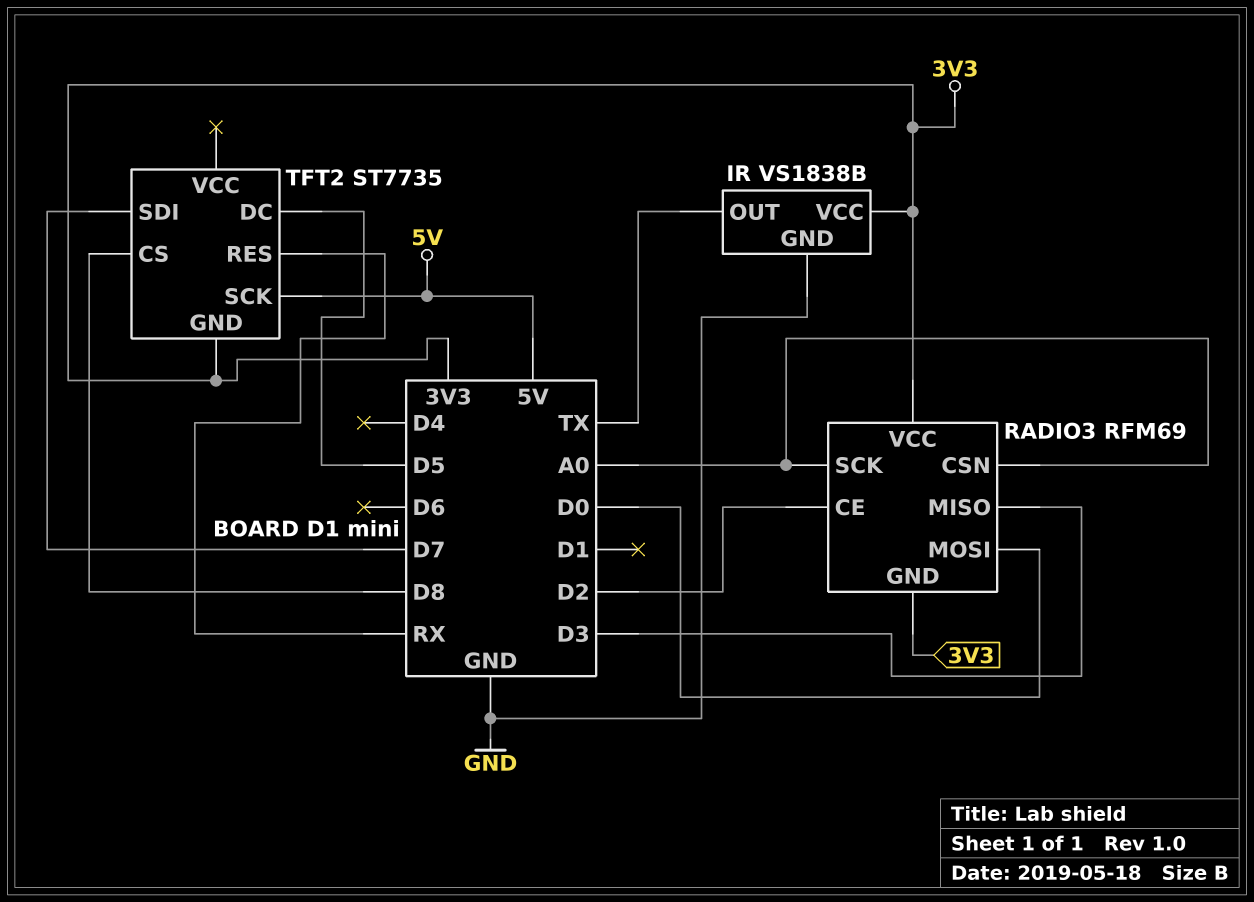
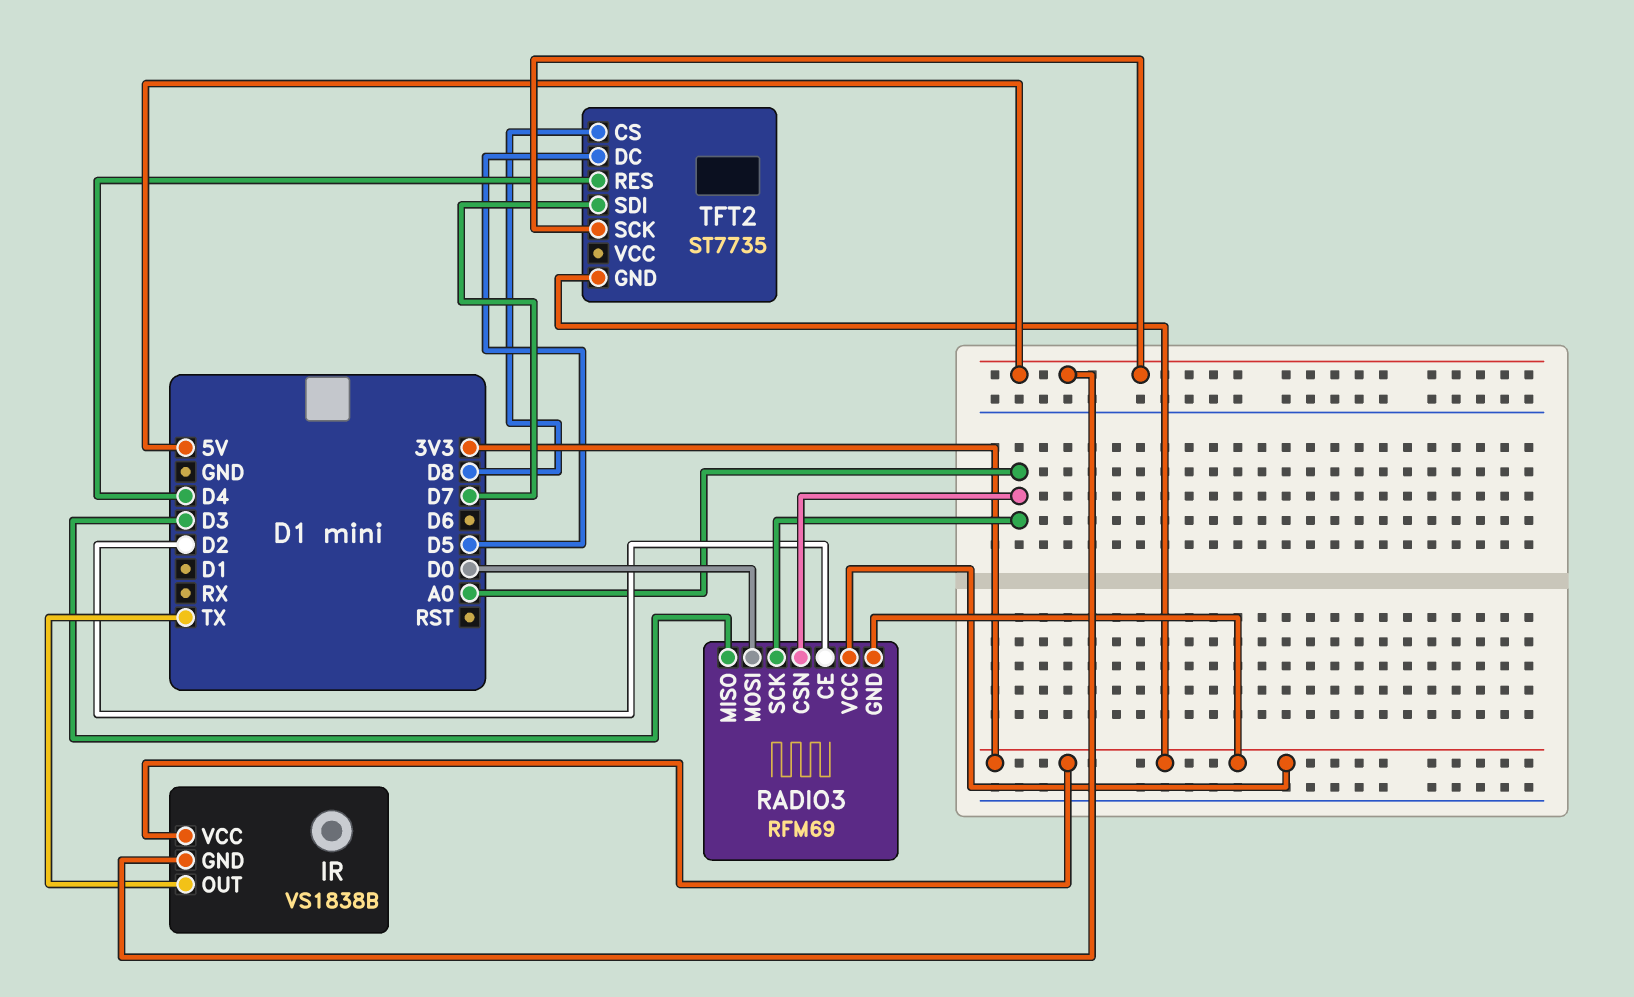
IR pin GND: GND -> 5V
TFT2 pin RES: RX -> D4

